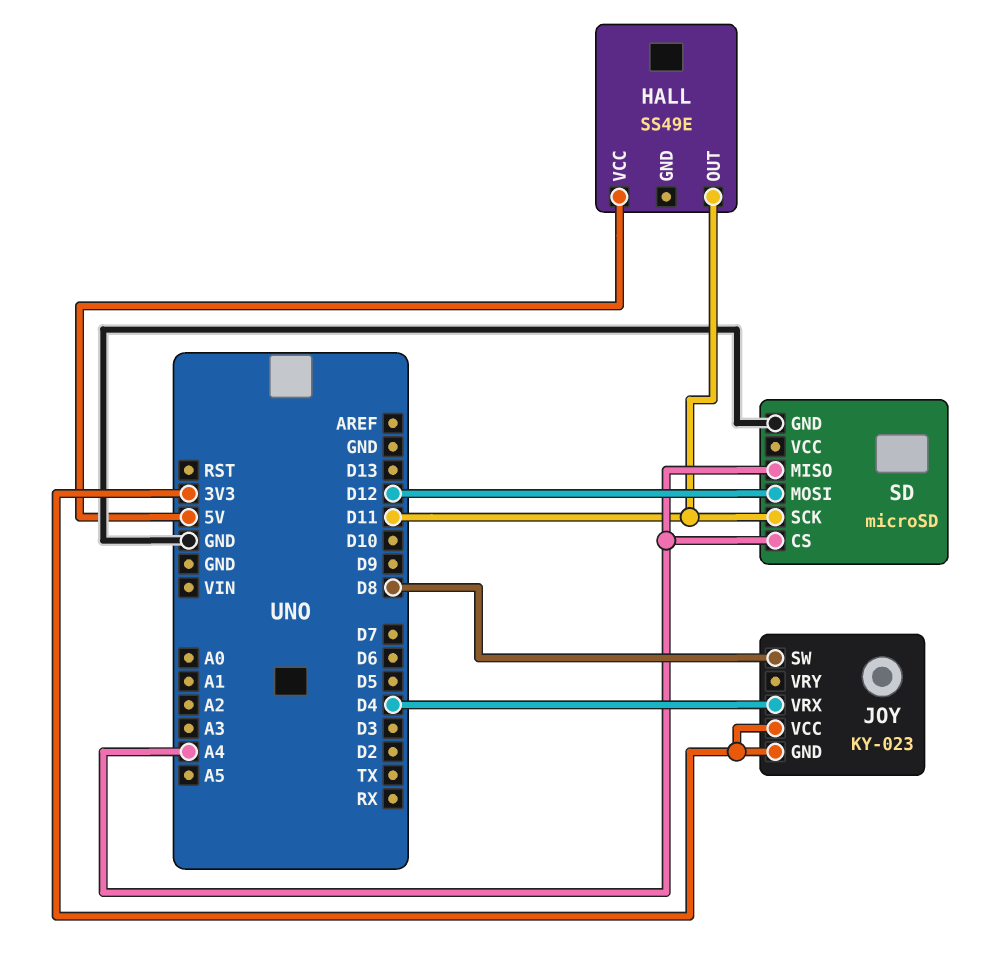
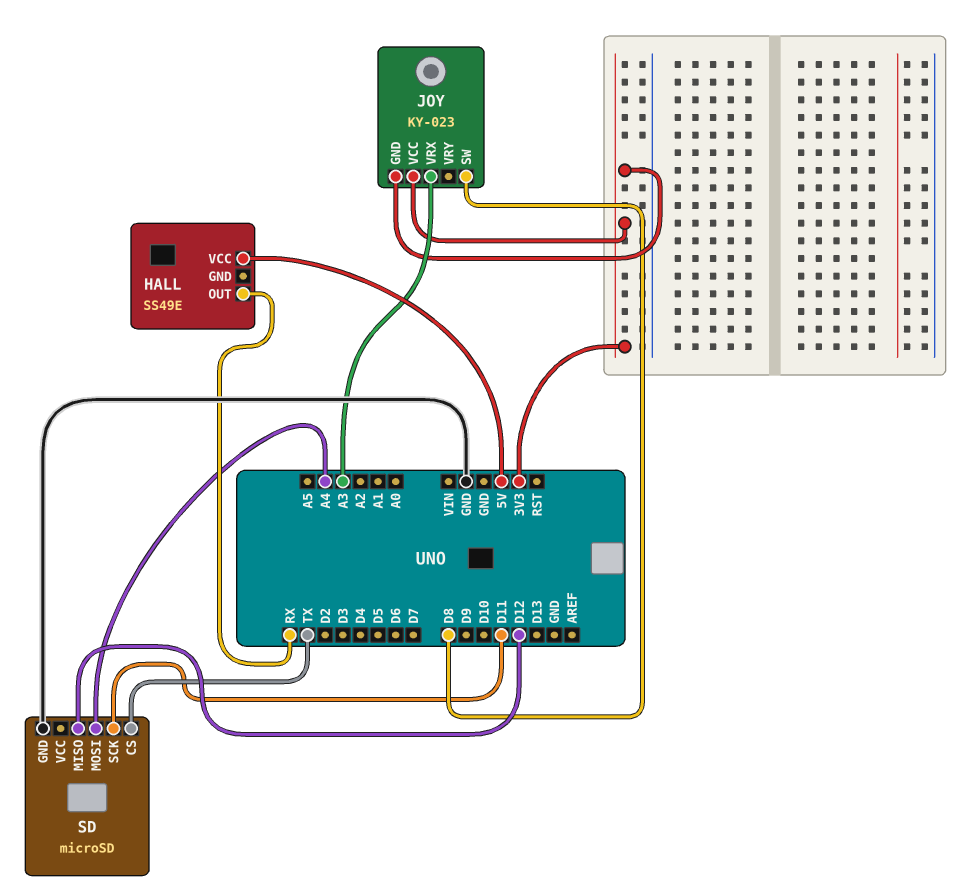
HALL pin OUT: D11 -> RX
JOY pin VRX: D4 -> A3
SD pin CS: A4 -> TX
SD pin MISO: A4 -> D12
SD pin MOSI: D12 -> A4

